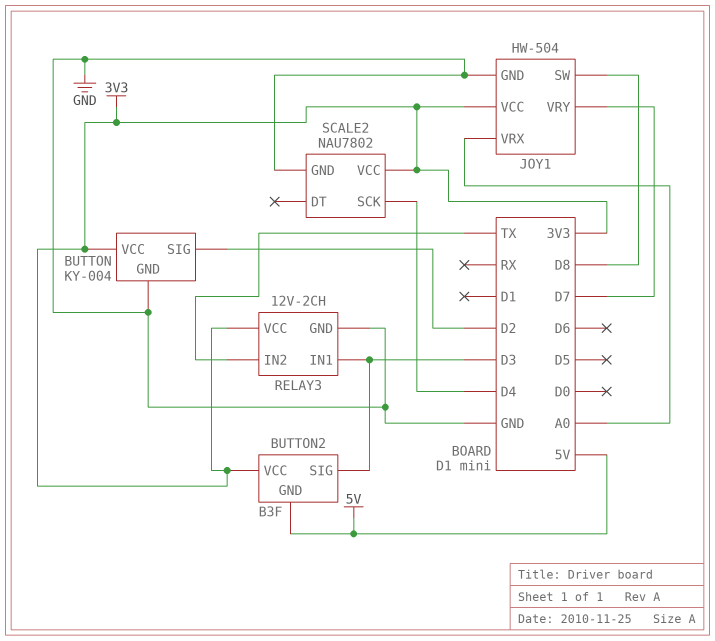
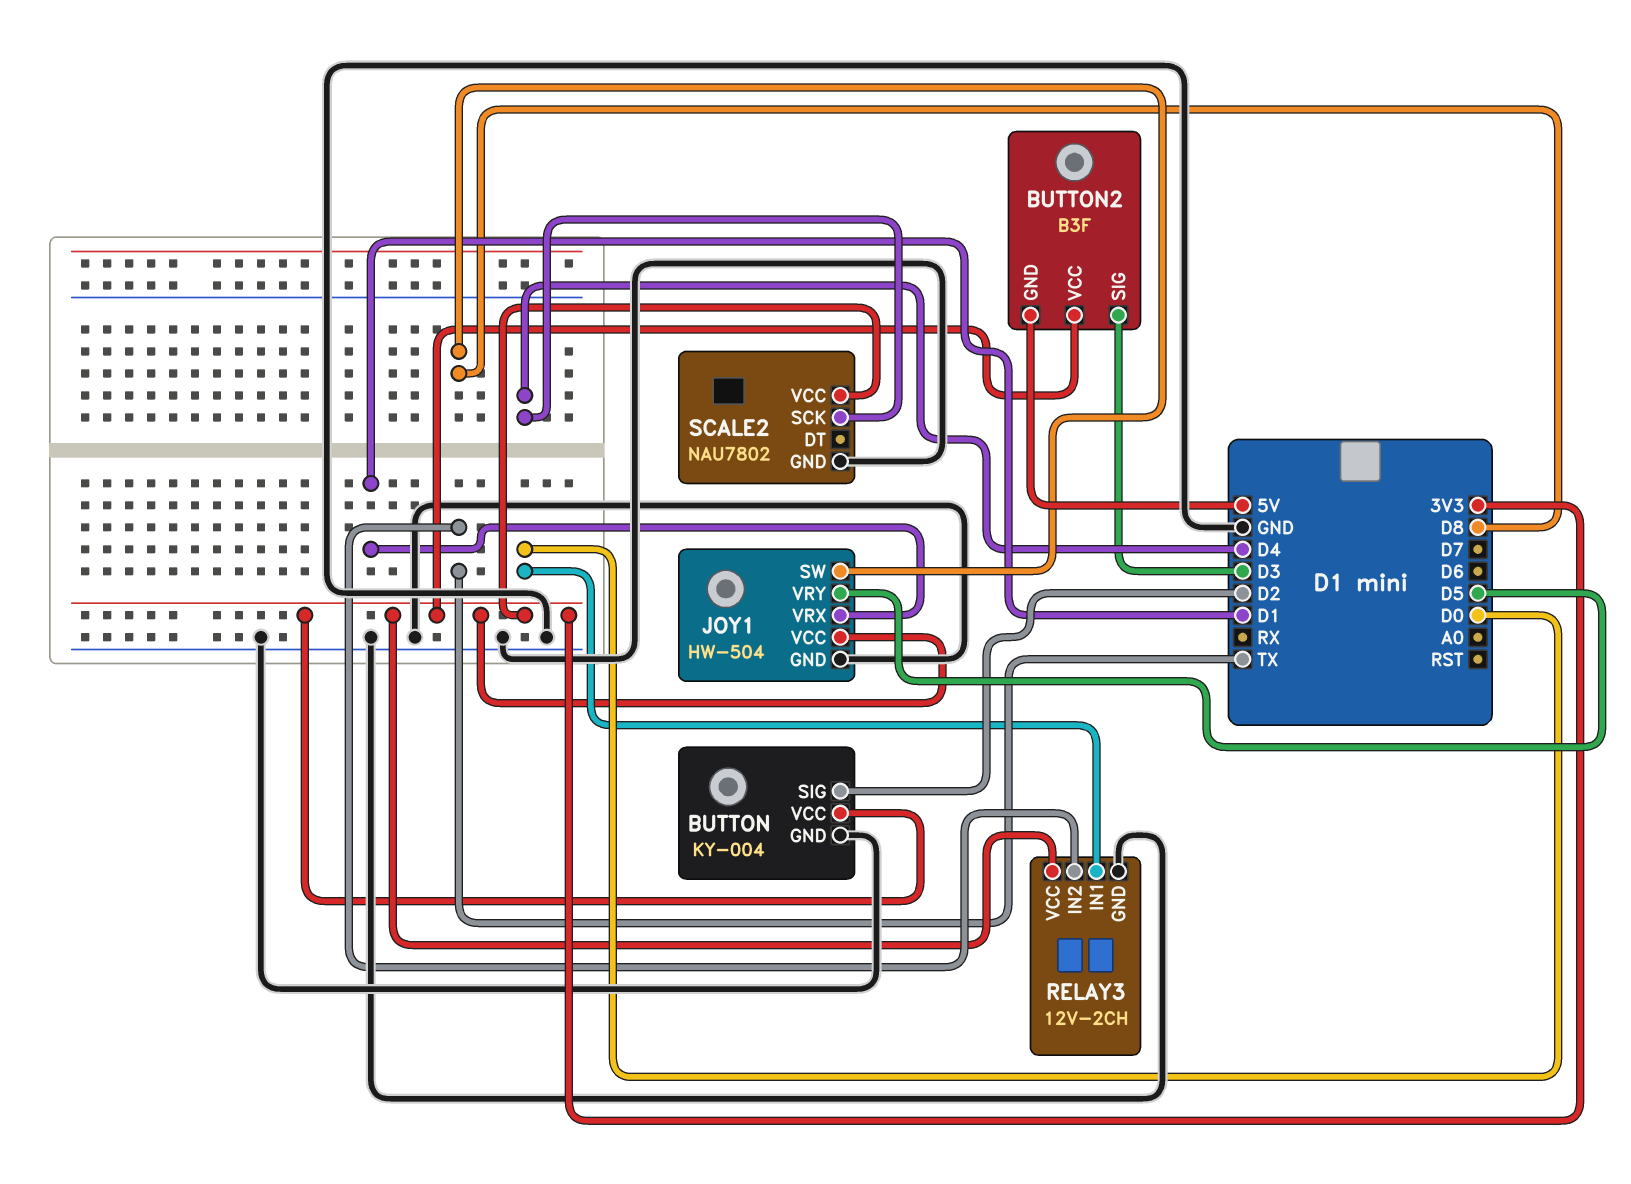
JOY1 pin VRX: A0 -> D1
JOY1 pin VRY: D7 -> D5
RELAY3 pin IN1: D3 -> D0

